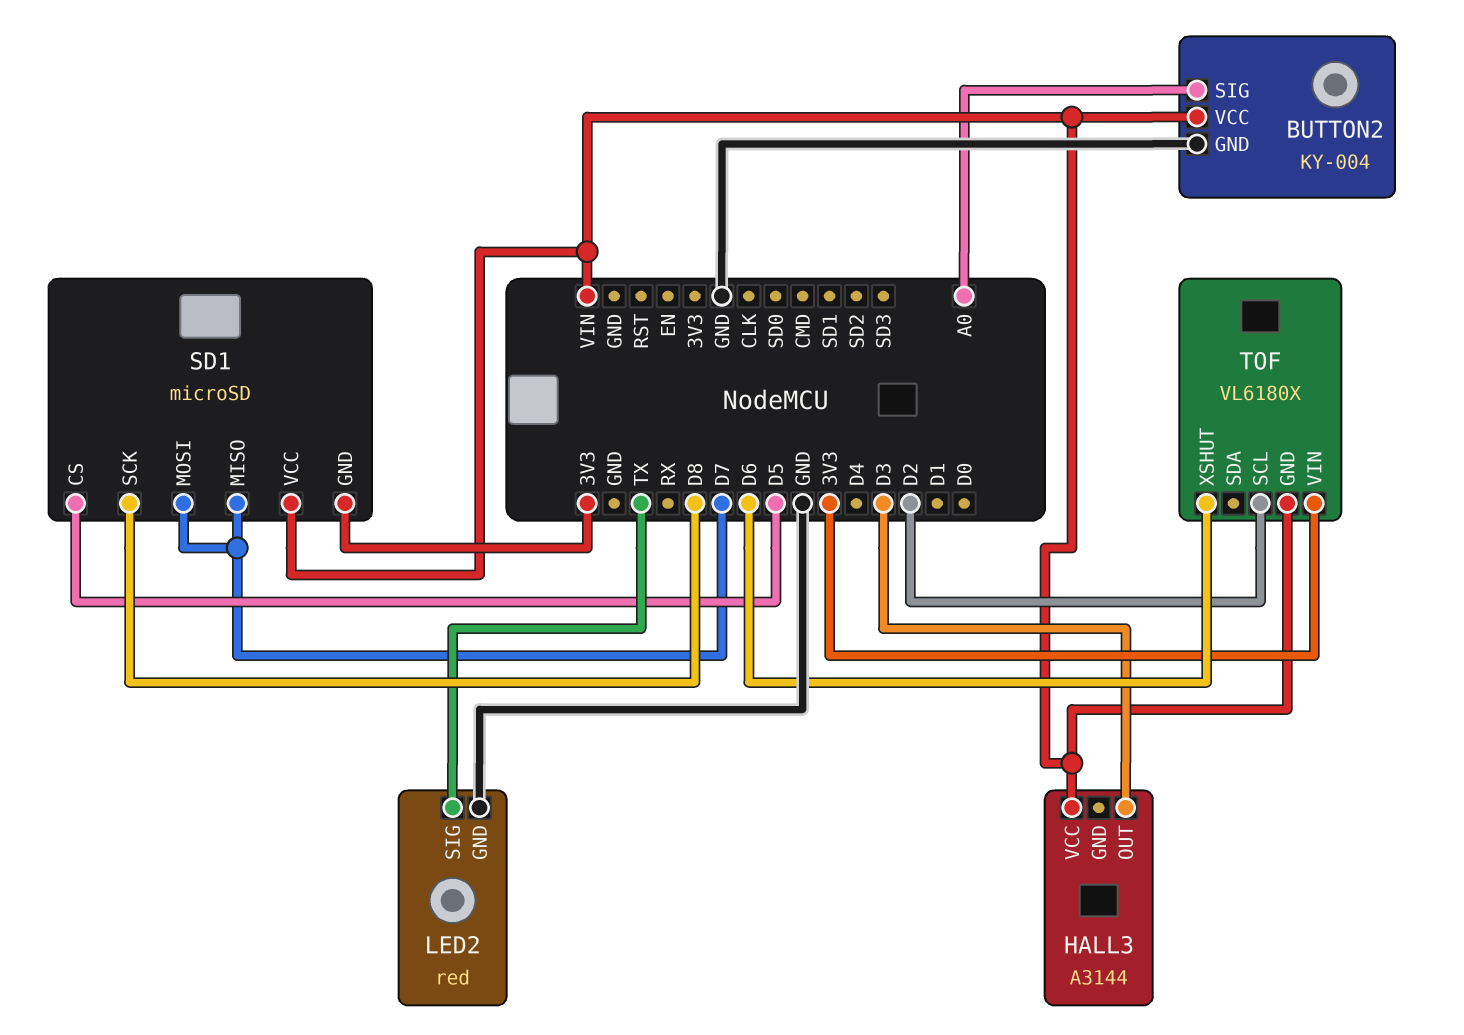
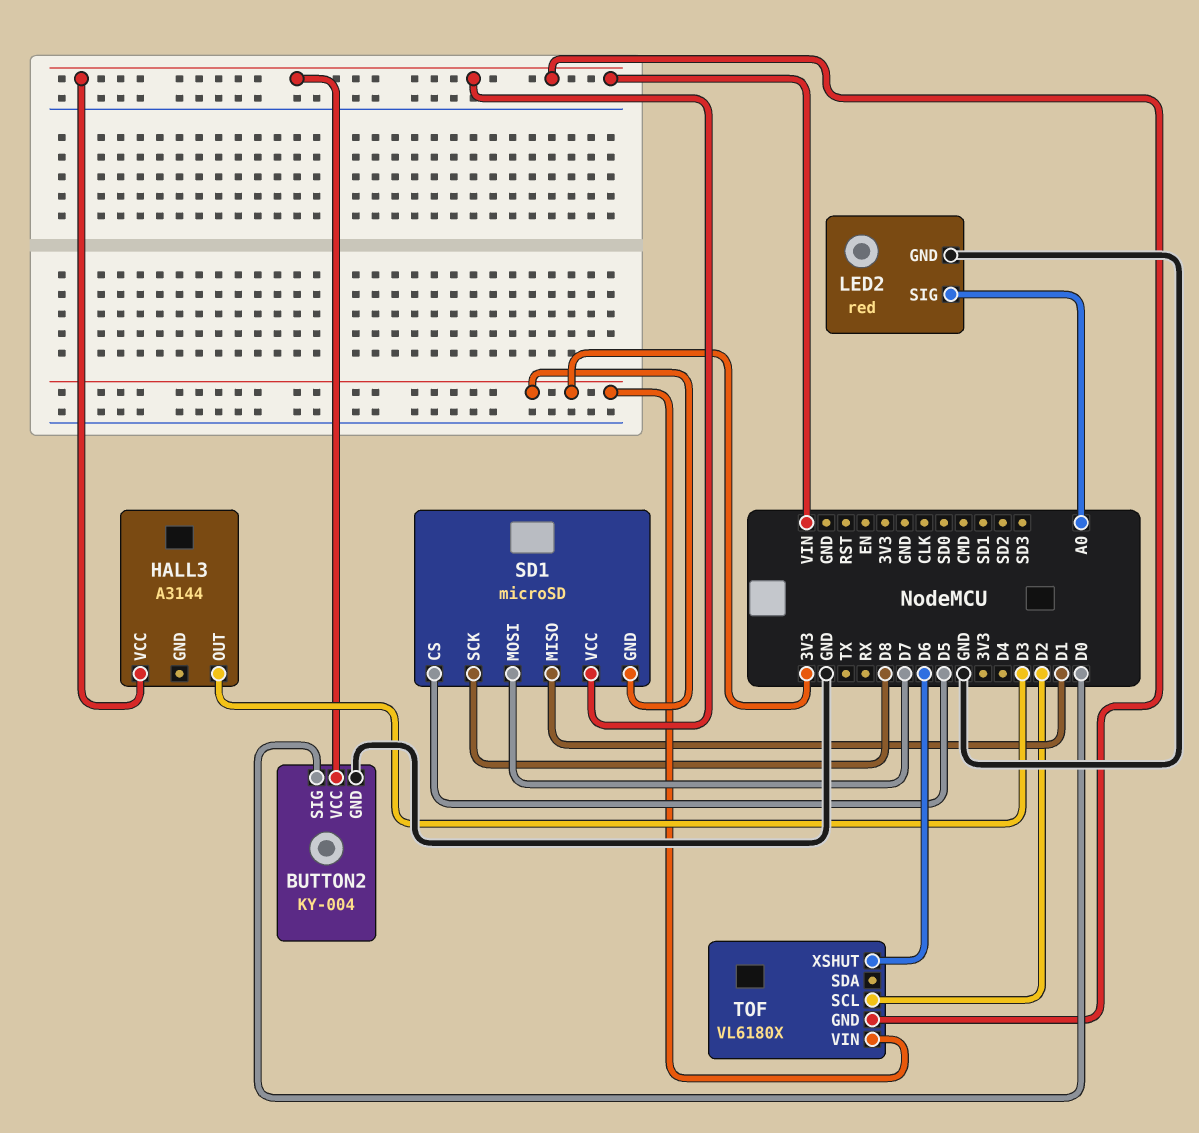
BUTTON2 pin SIG: A0 -> D0
LED2 pin SIG: TX -> A0
SD1 pin MISO: D7 -> D1

